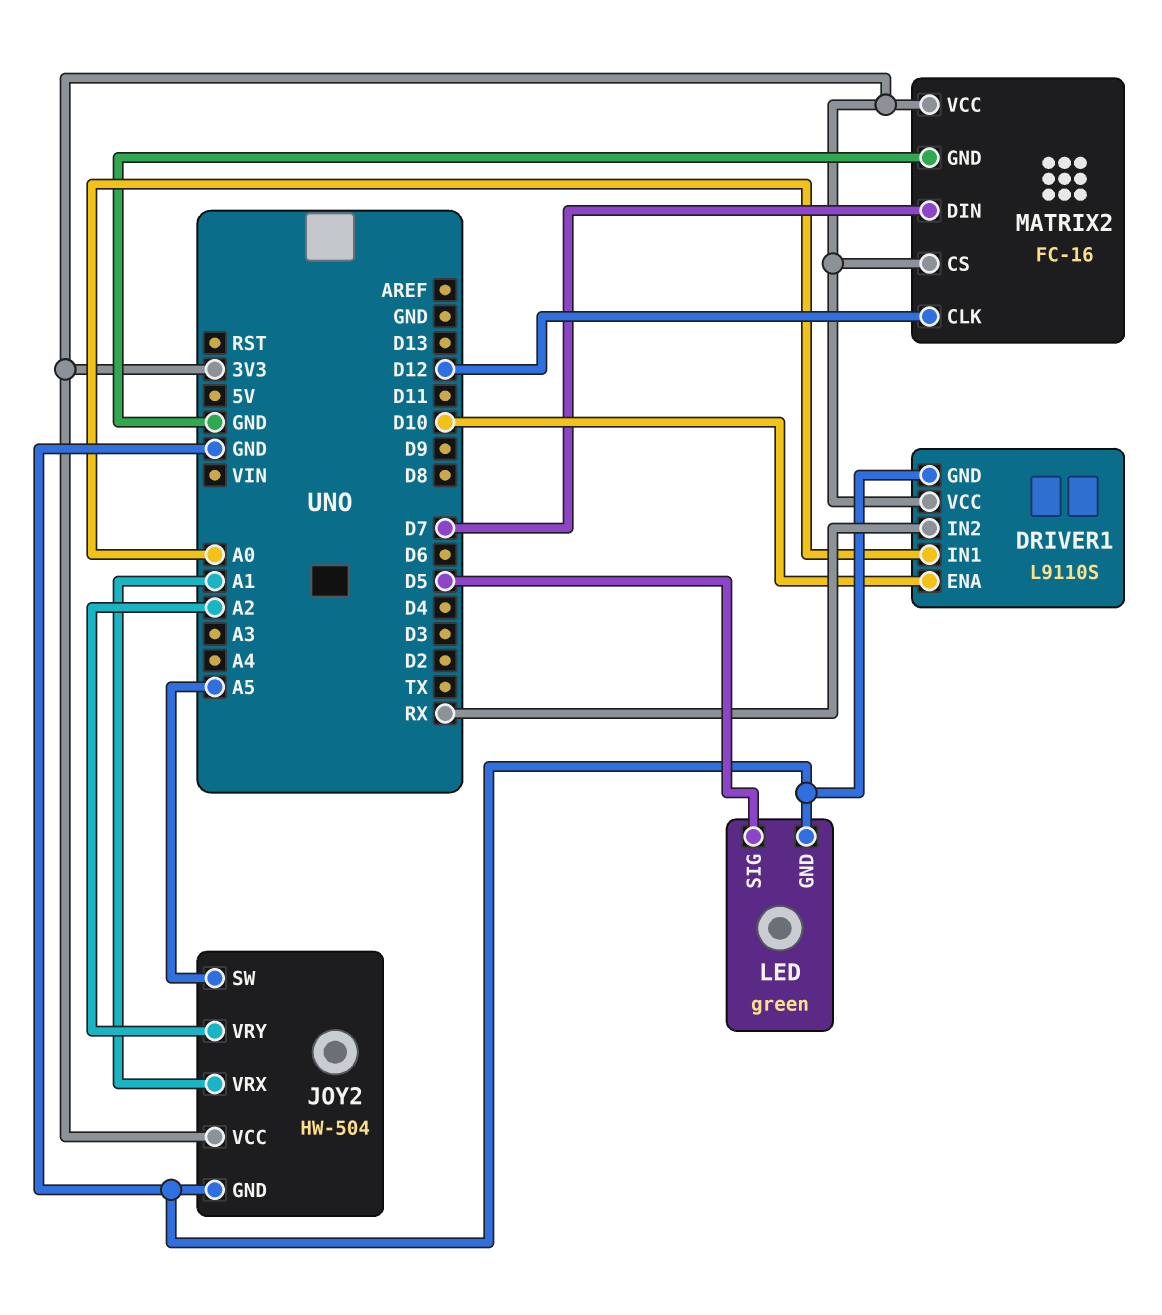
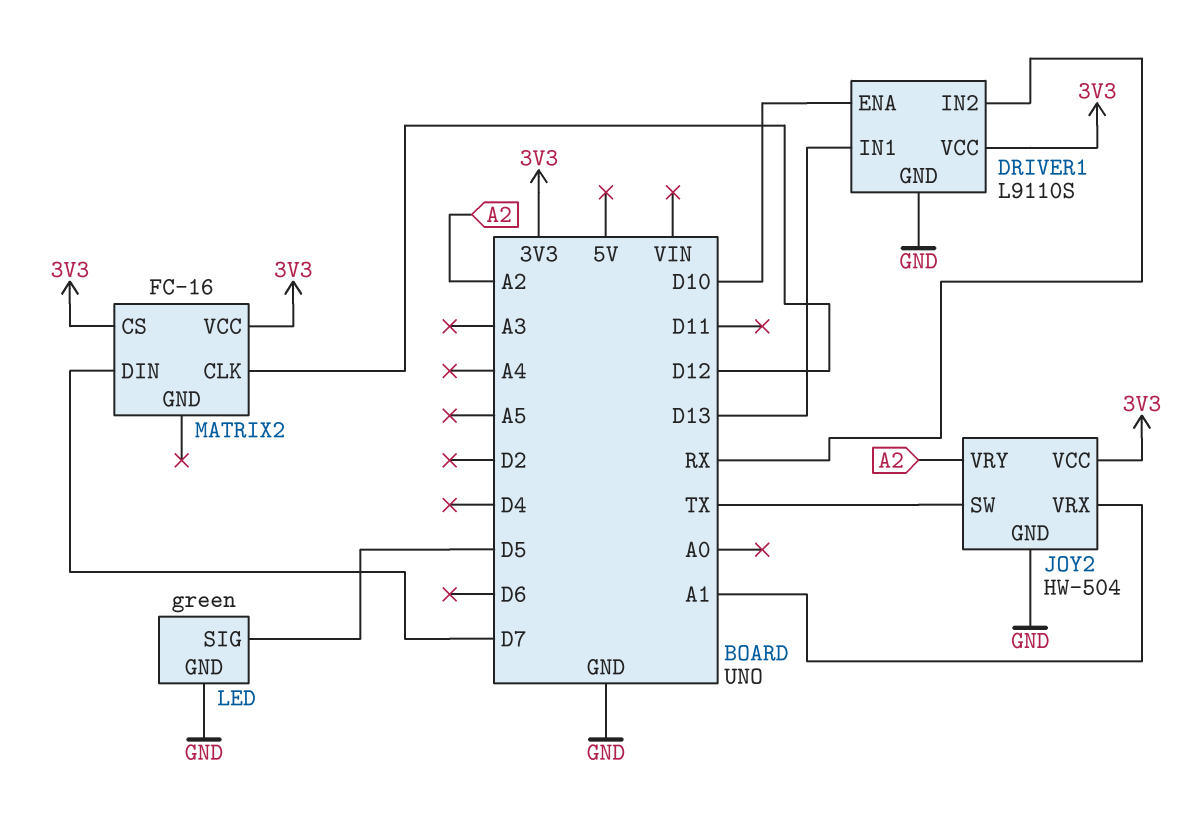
DRIVER1 pin IN1: A0 -> D13
JOY2 pin SW: A5 -> TX
MATRIX2 pin GND: GND -> none

